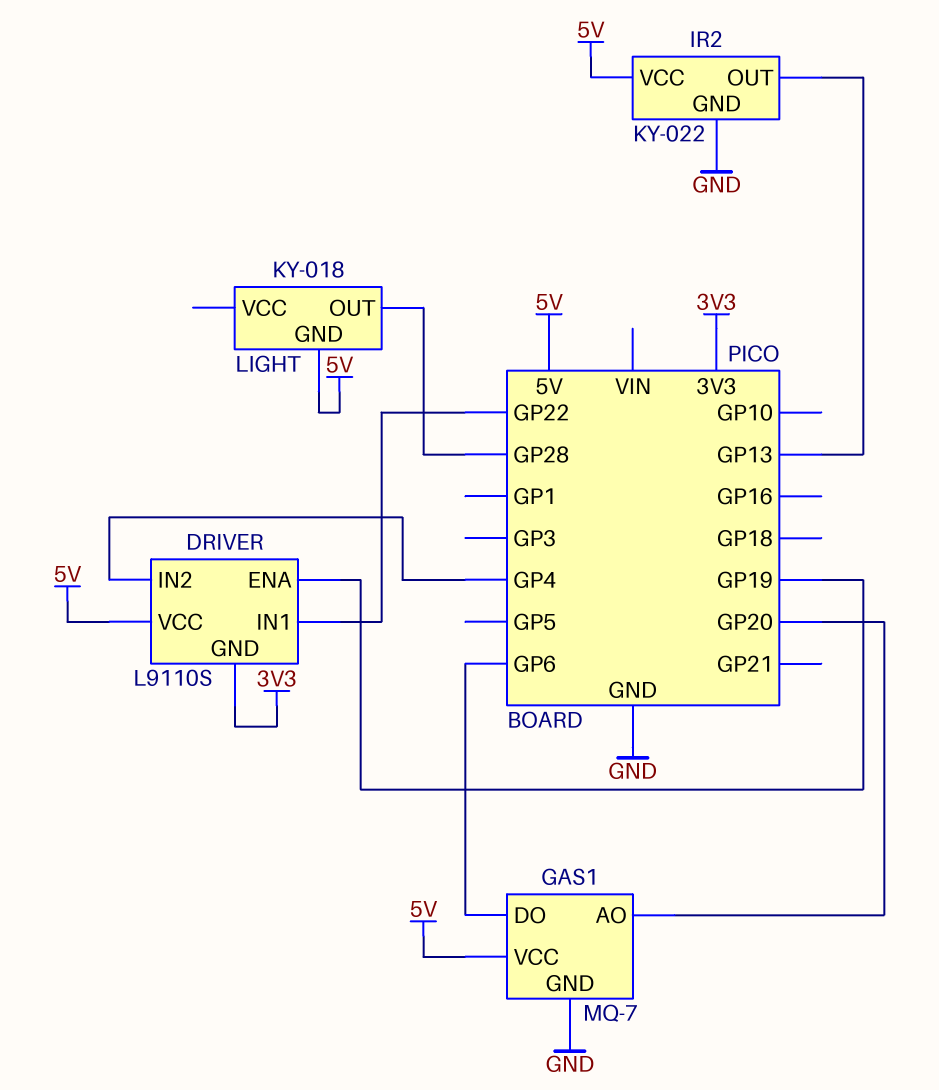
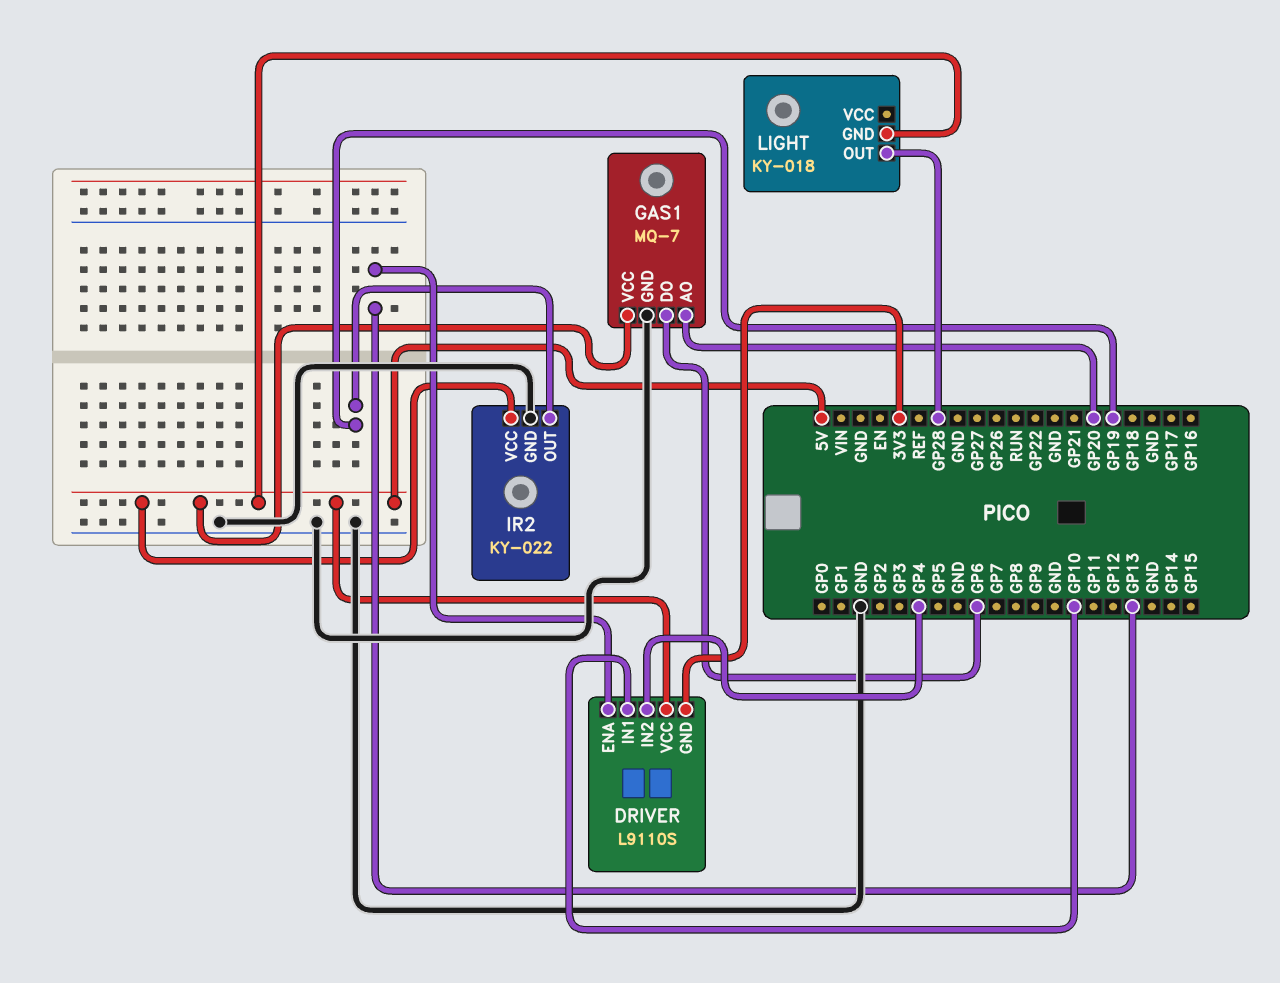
DRIVER pin ENA: GP19 -> GP13
DRIVER pin IN1: GP22 -> GP10
IR2 pin OUT: GP13 -> GP19

